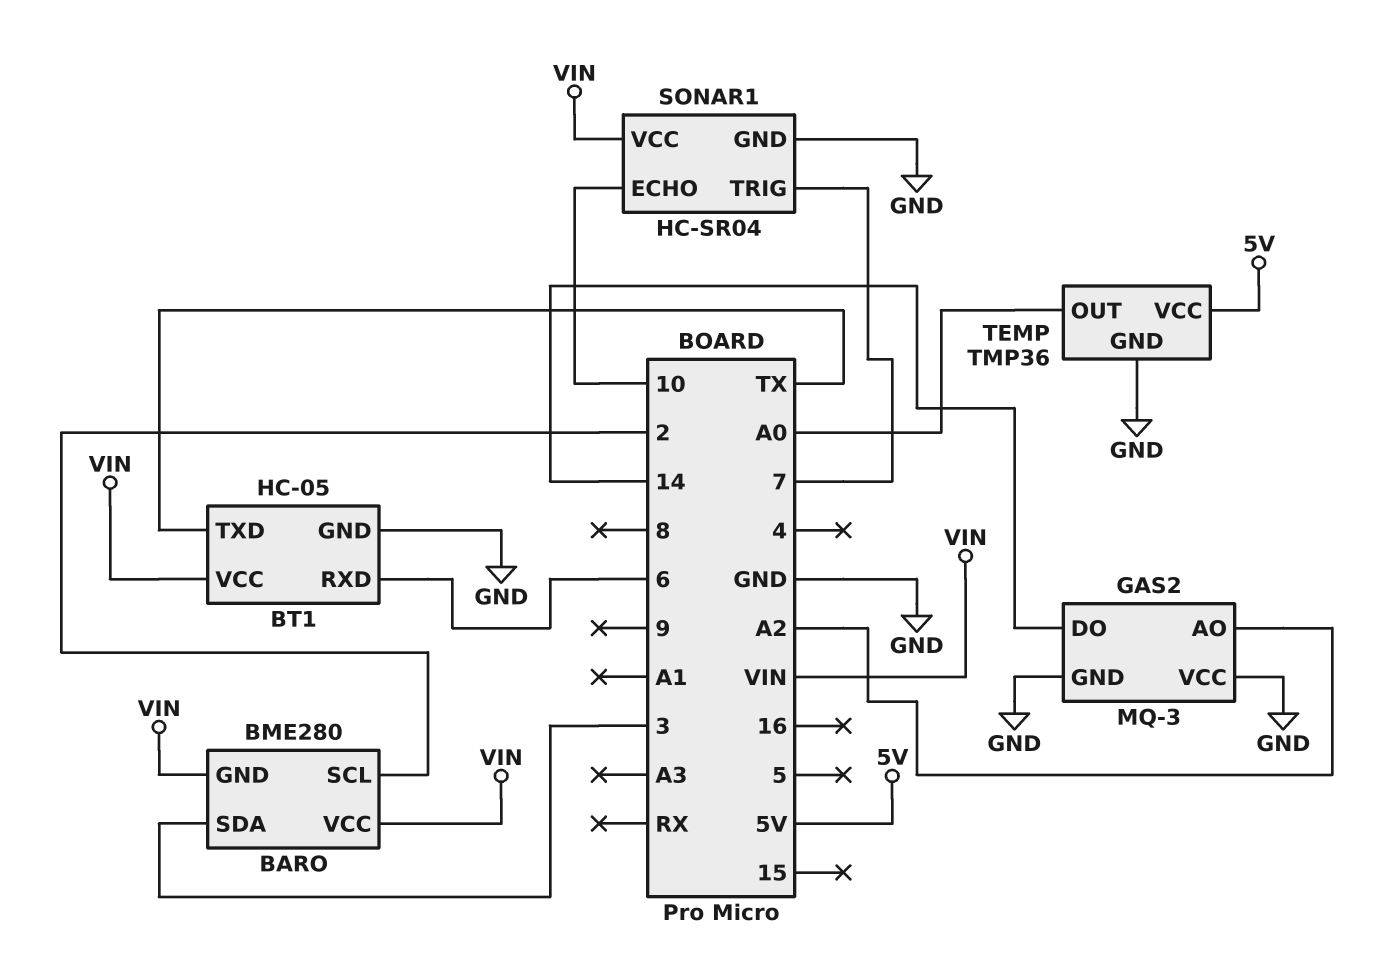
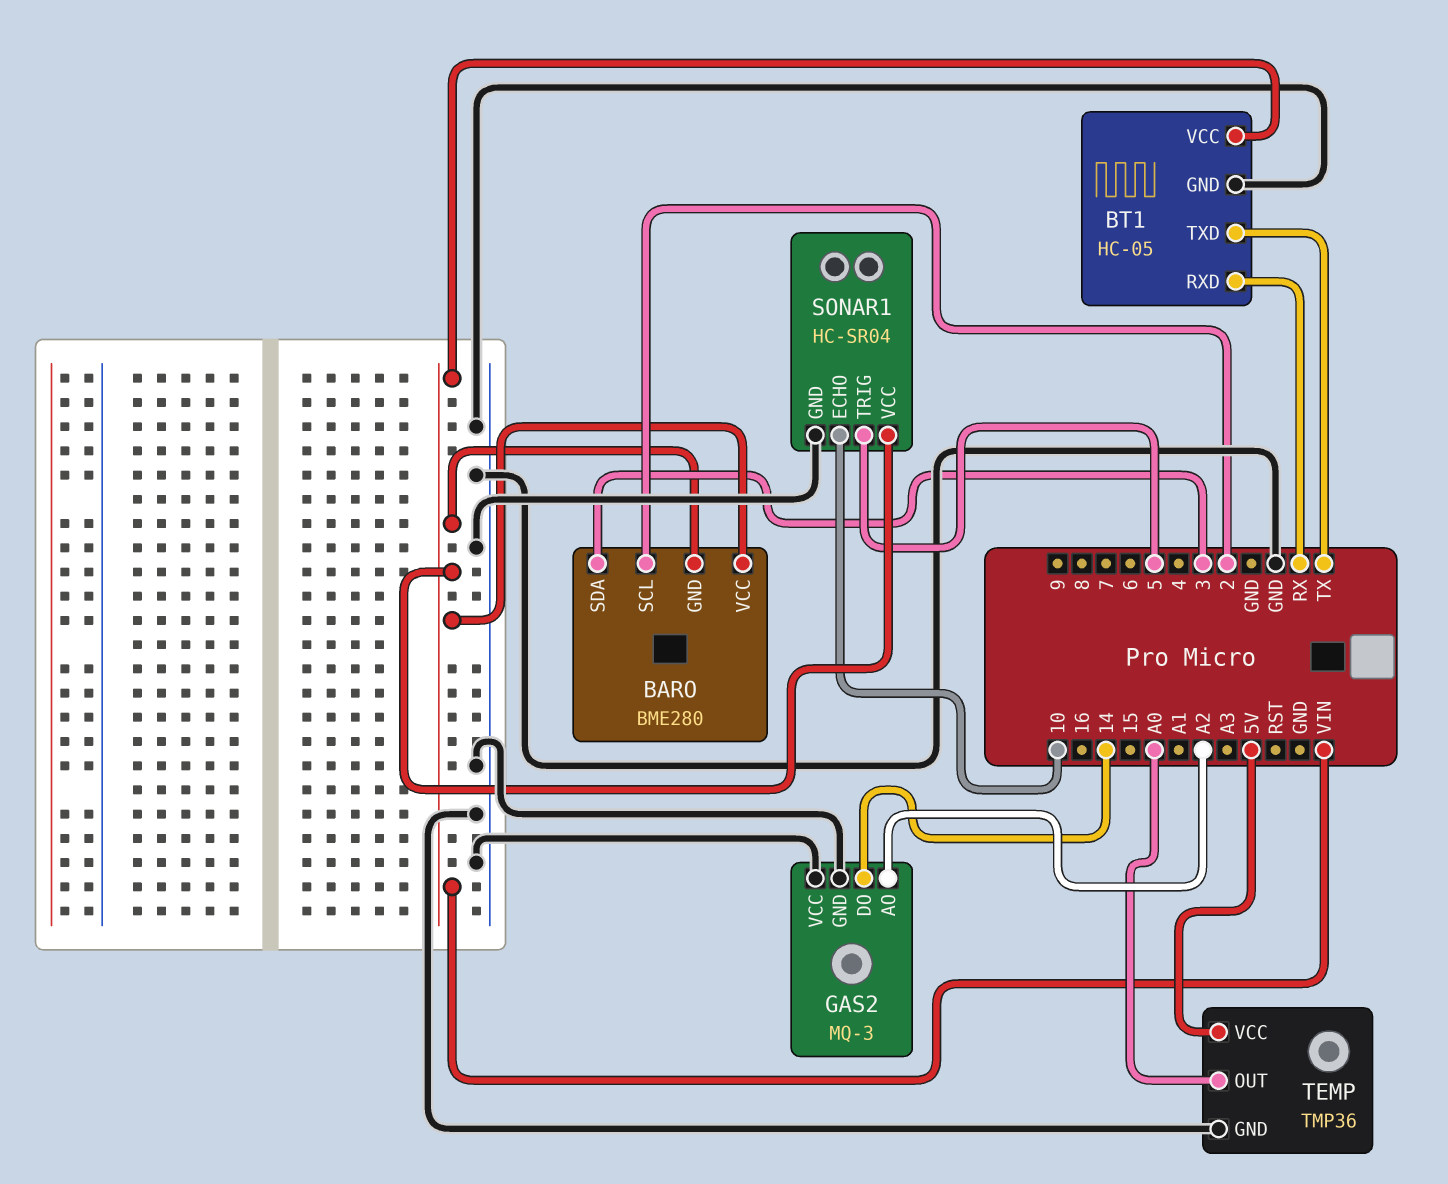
BT1 pin RXD: 6 -> RX
SONAR1 pin TRIG: 7 -> 5

